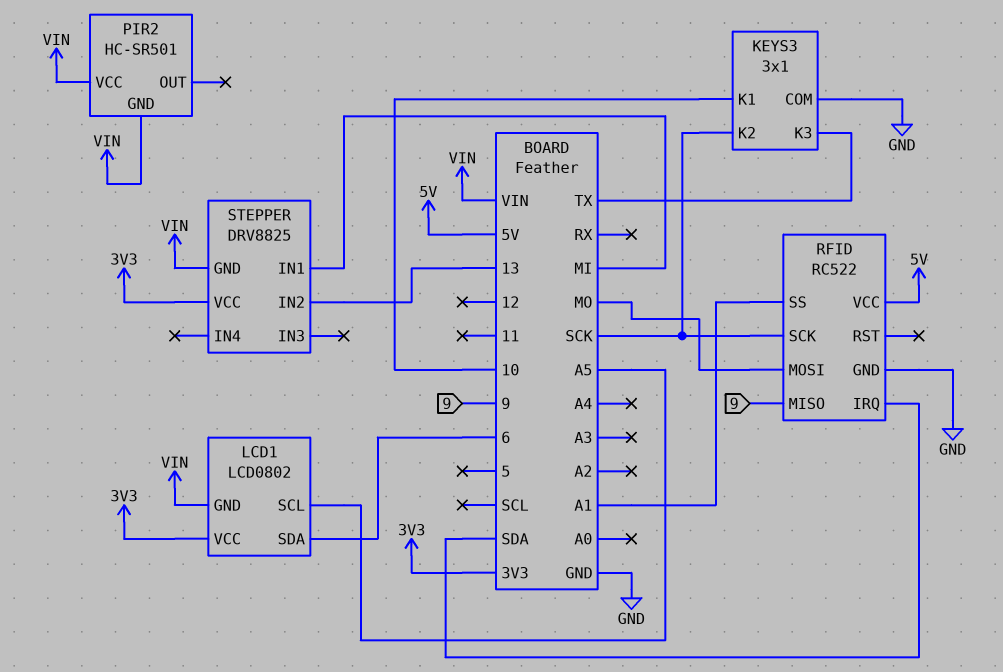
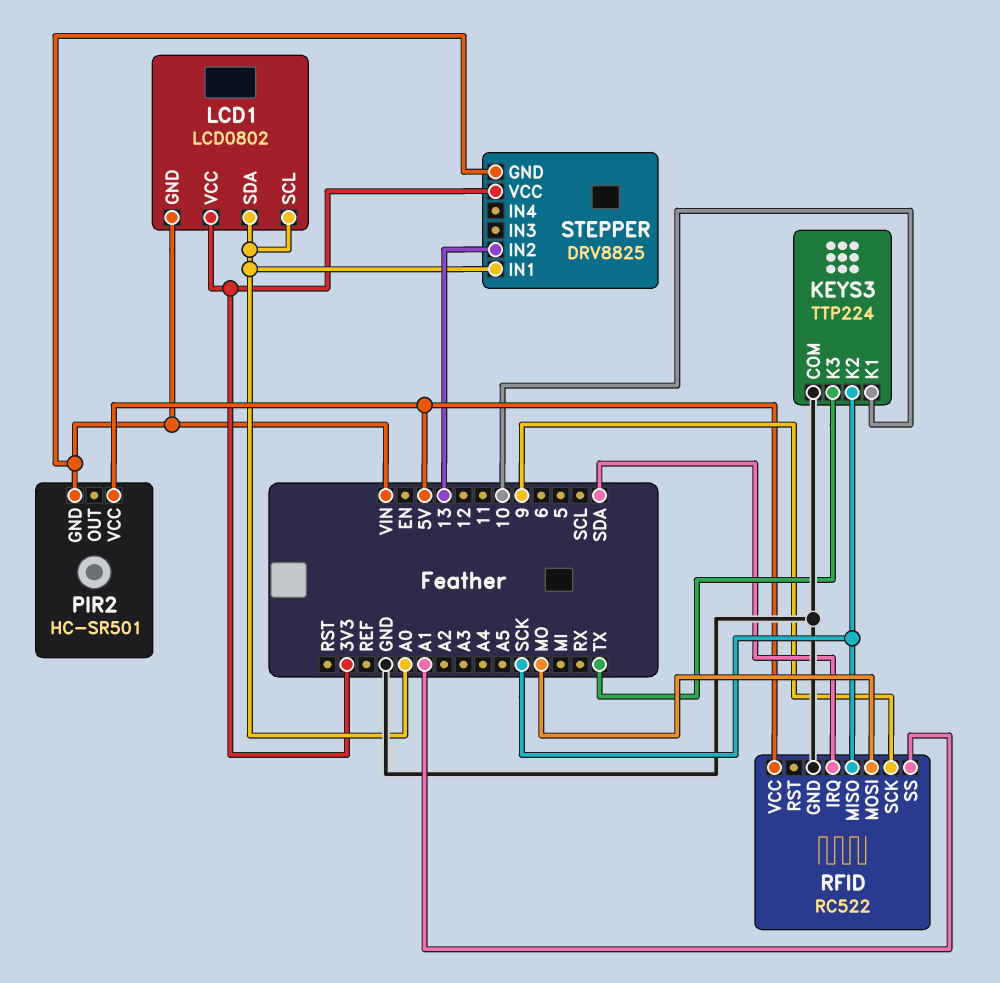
KEYS3: 3x1 -> TTP224
LCD1 pin SCL: A5 -> A0
LCD1 pin SDA: 6 -> A0
PIR2 pin VCC: VIN -> 5V
RFID pin MISO: 9 -> SCK
RFID pin SCK: SCK -> 9
STEPPER pin IN1: MI -> A0

